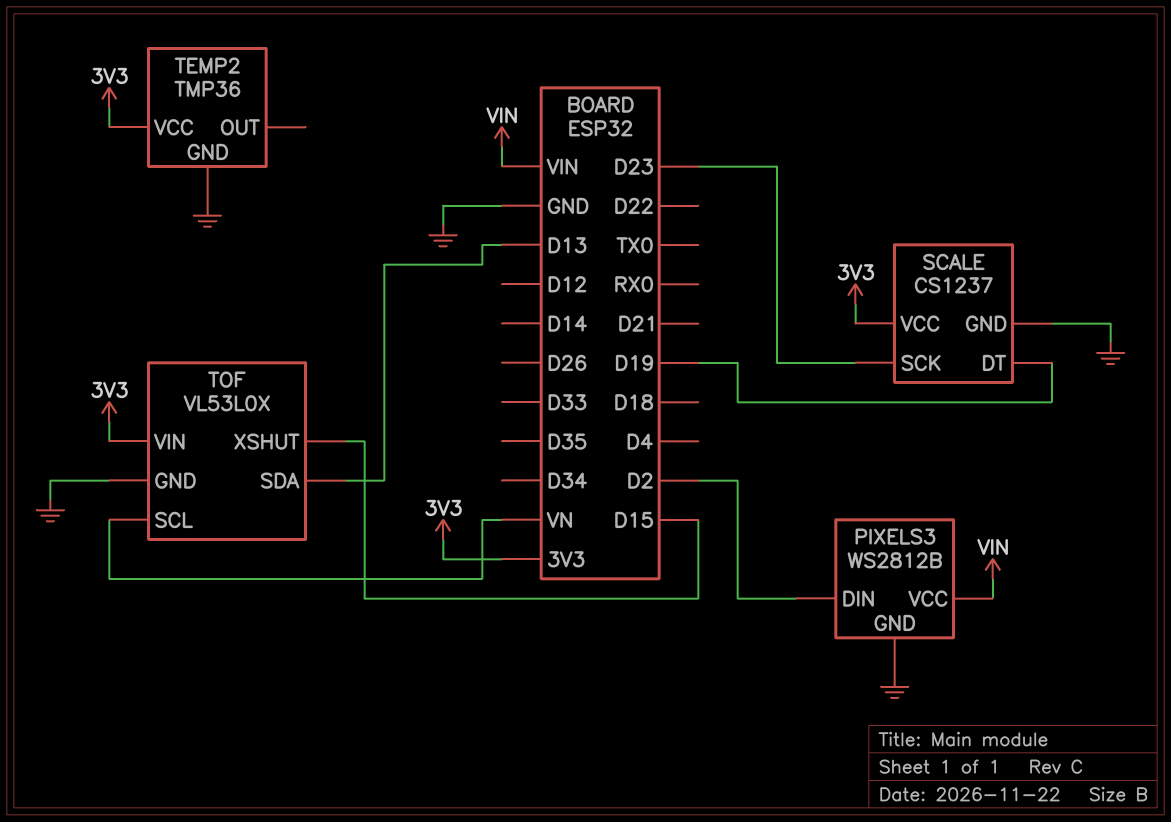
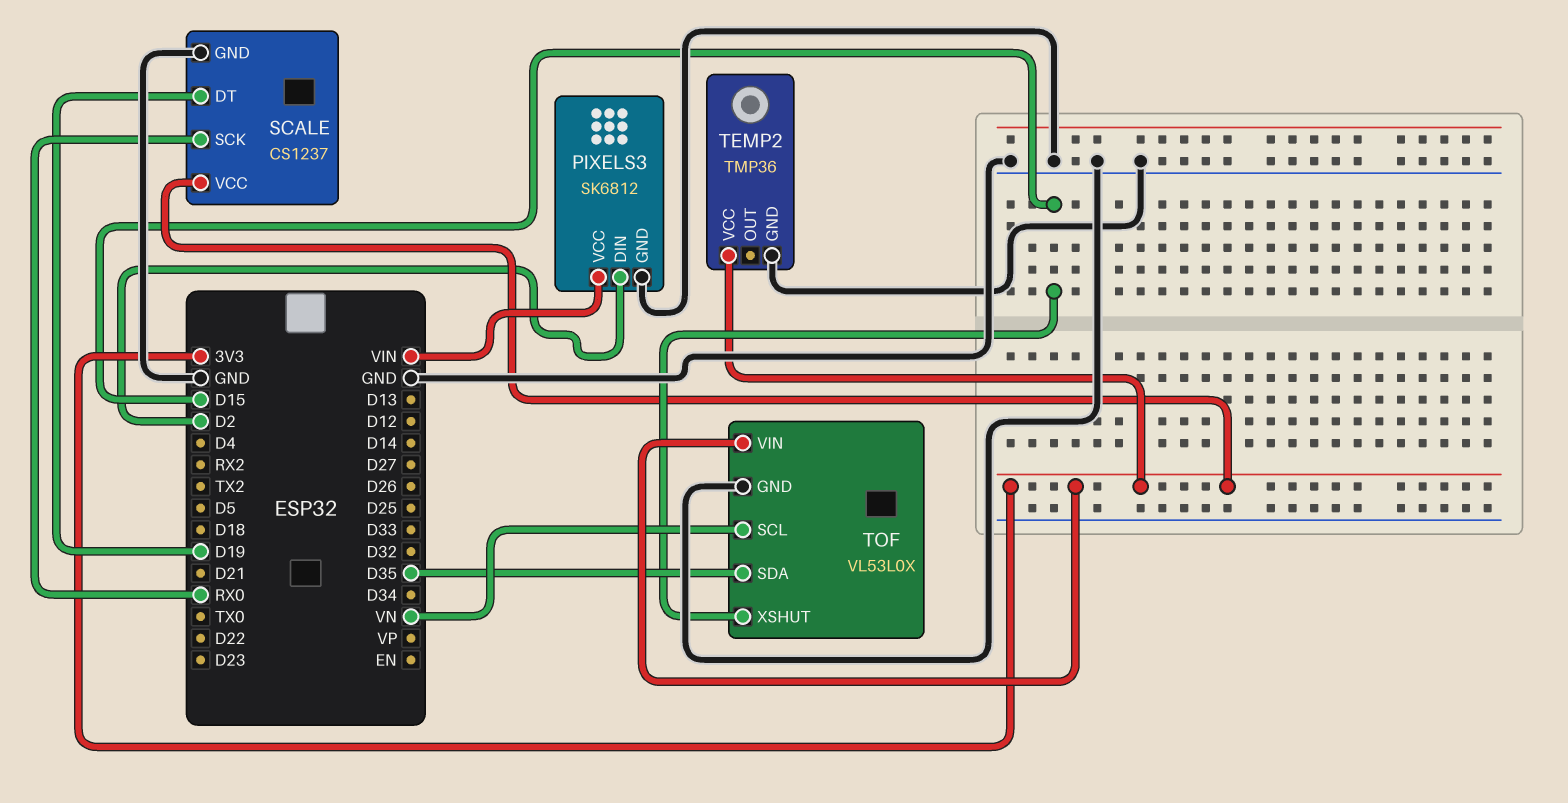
PIXELS3: WS2812B -> SK6812
SCALE pin SCK: D23 -> RX0
TOF pin SDA: D13 -> D35

